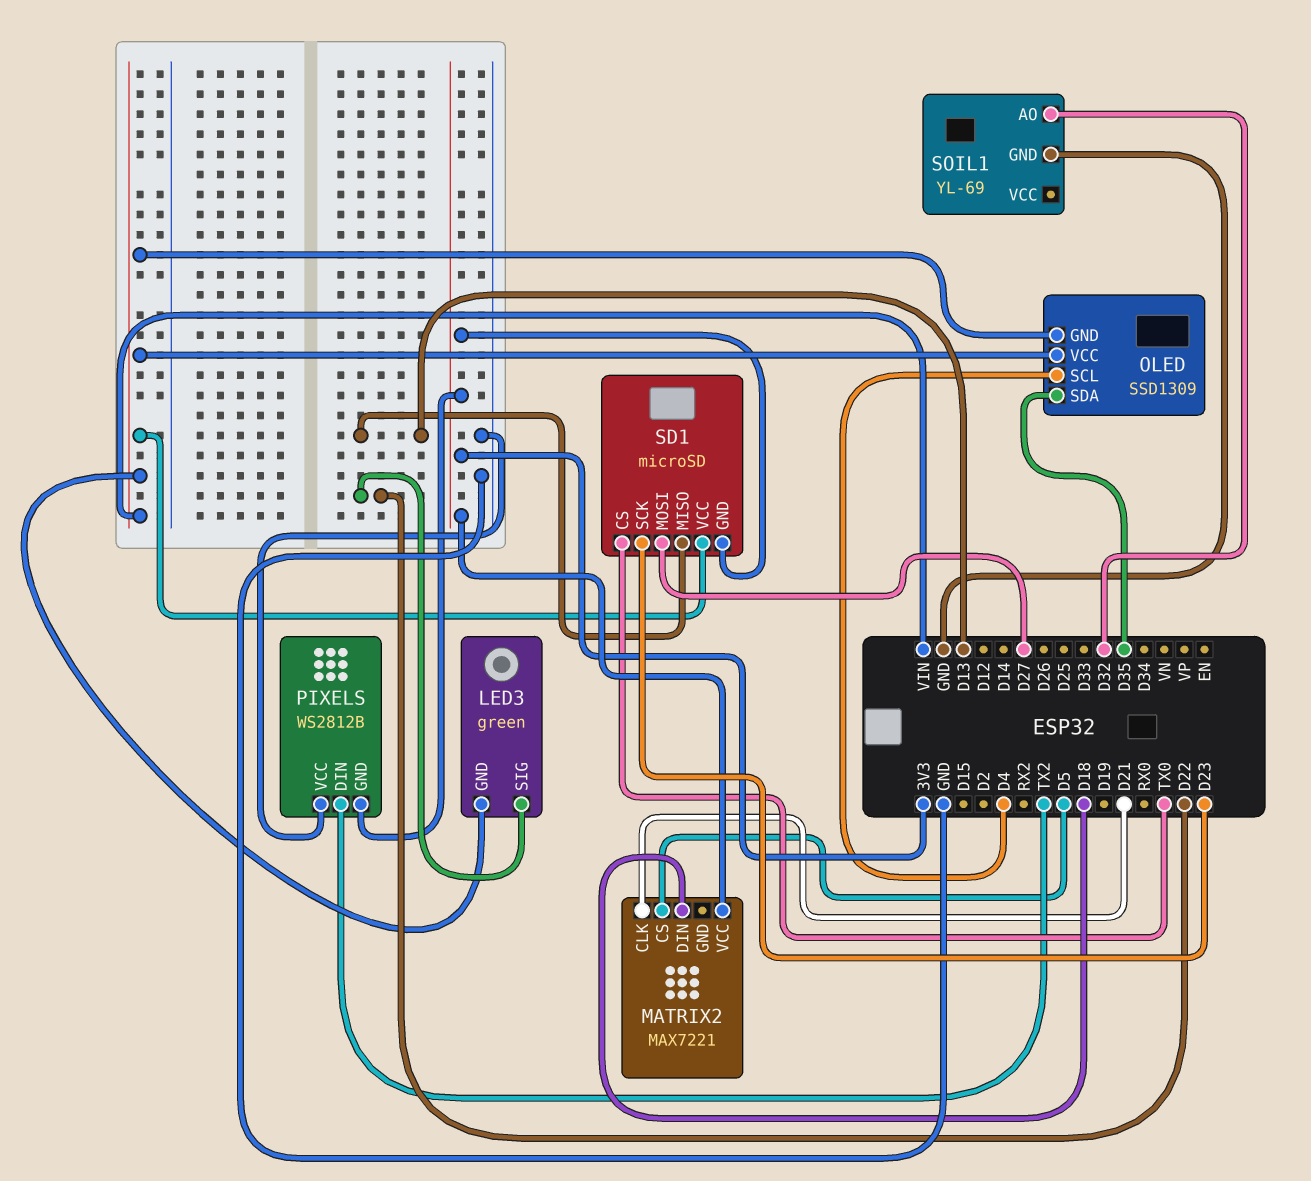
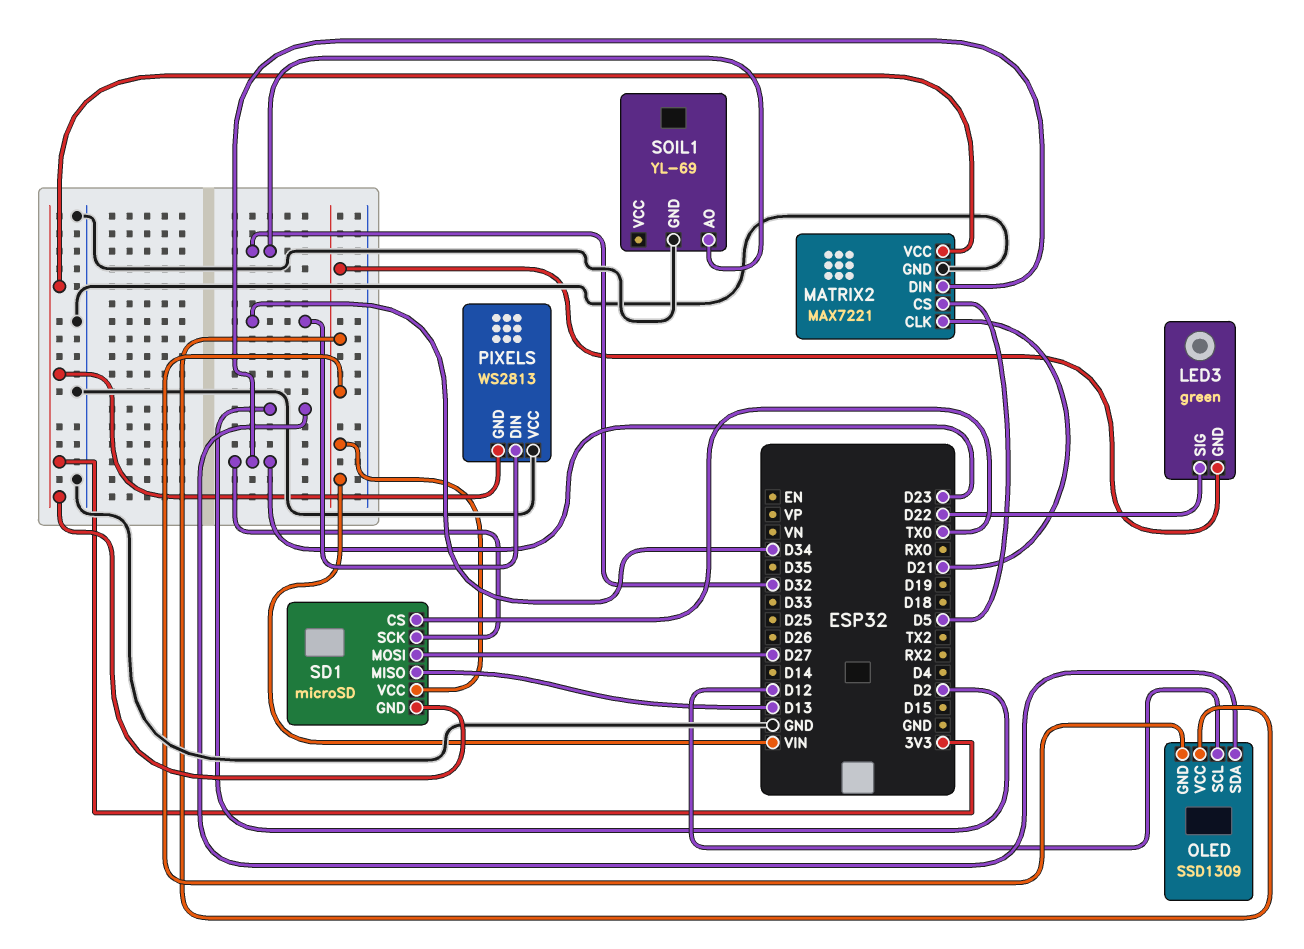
MATRIX2 pin DIN: D18 -> D23
MATRIX2 pin GND: none -> GND
OLED pin SCL: D4 -> D12
OLED pin SDA: D35 -> D2
PIXELS: WS2812B -> WS2813
PIXELS pin DIN: TX2 -> D34

